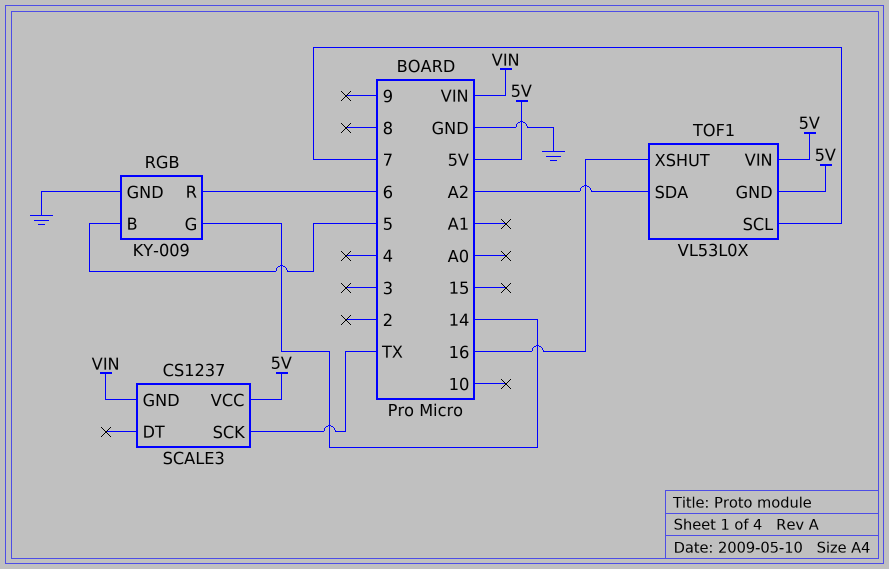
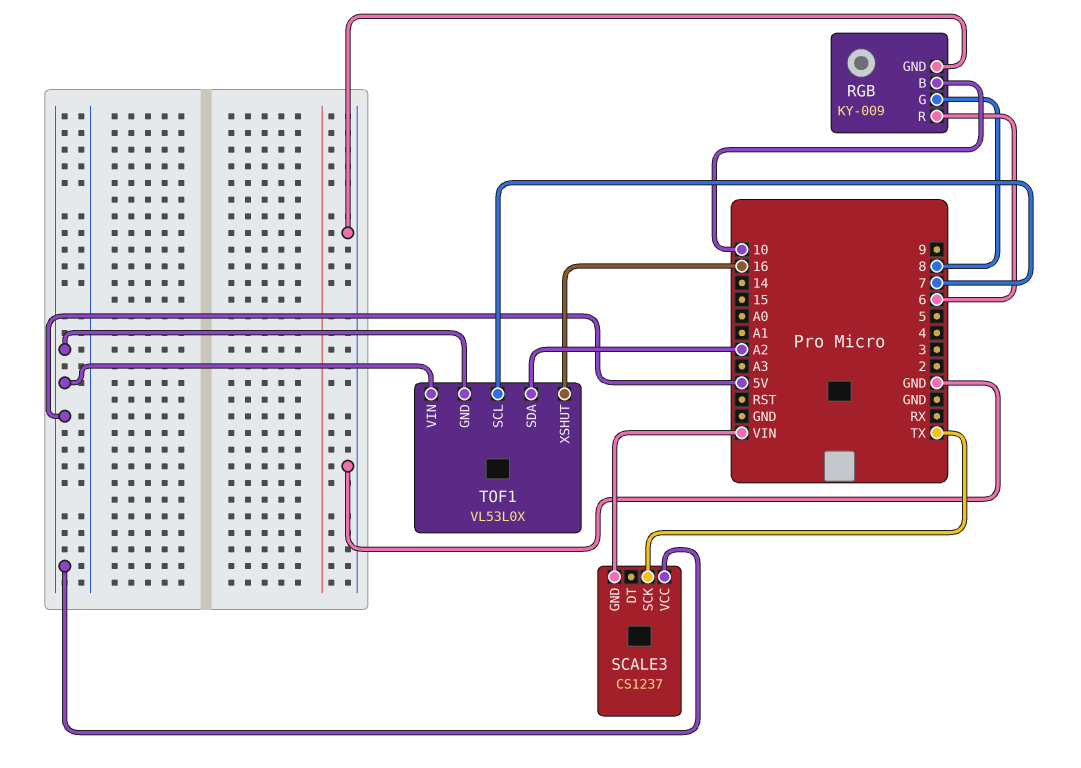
RGB pin B: 5 -> 10
RGB pin G: 14 -> 8

